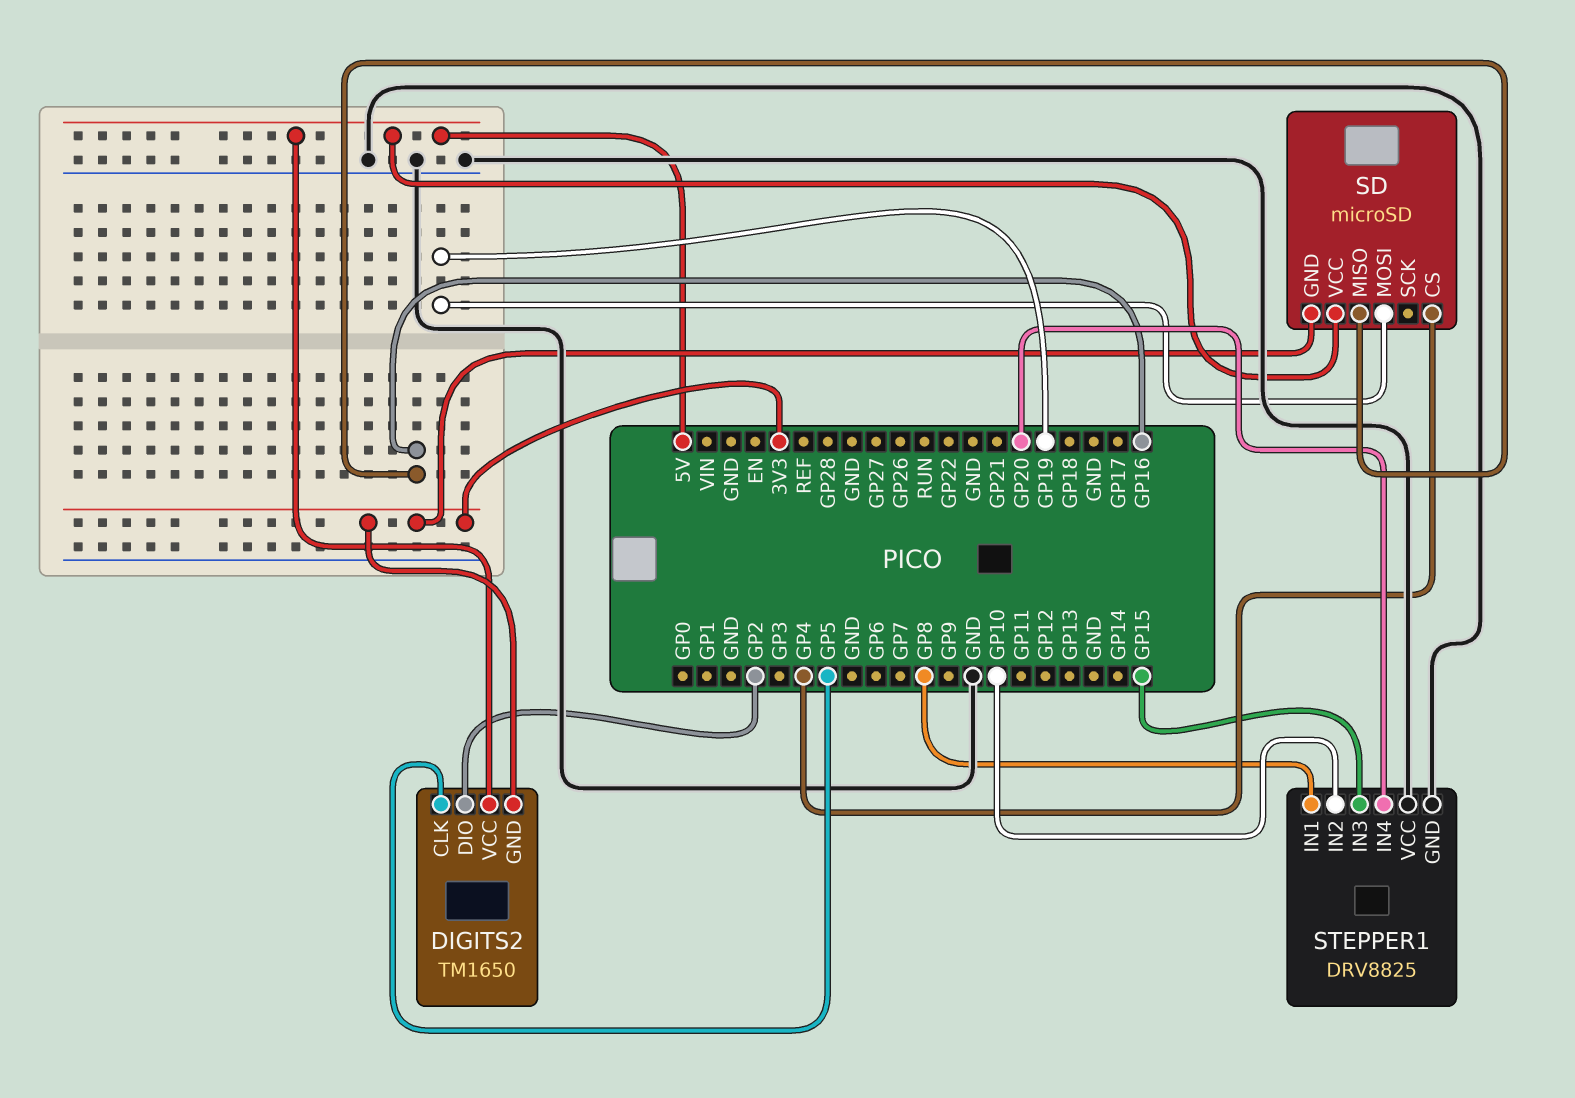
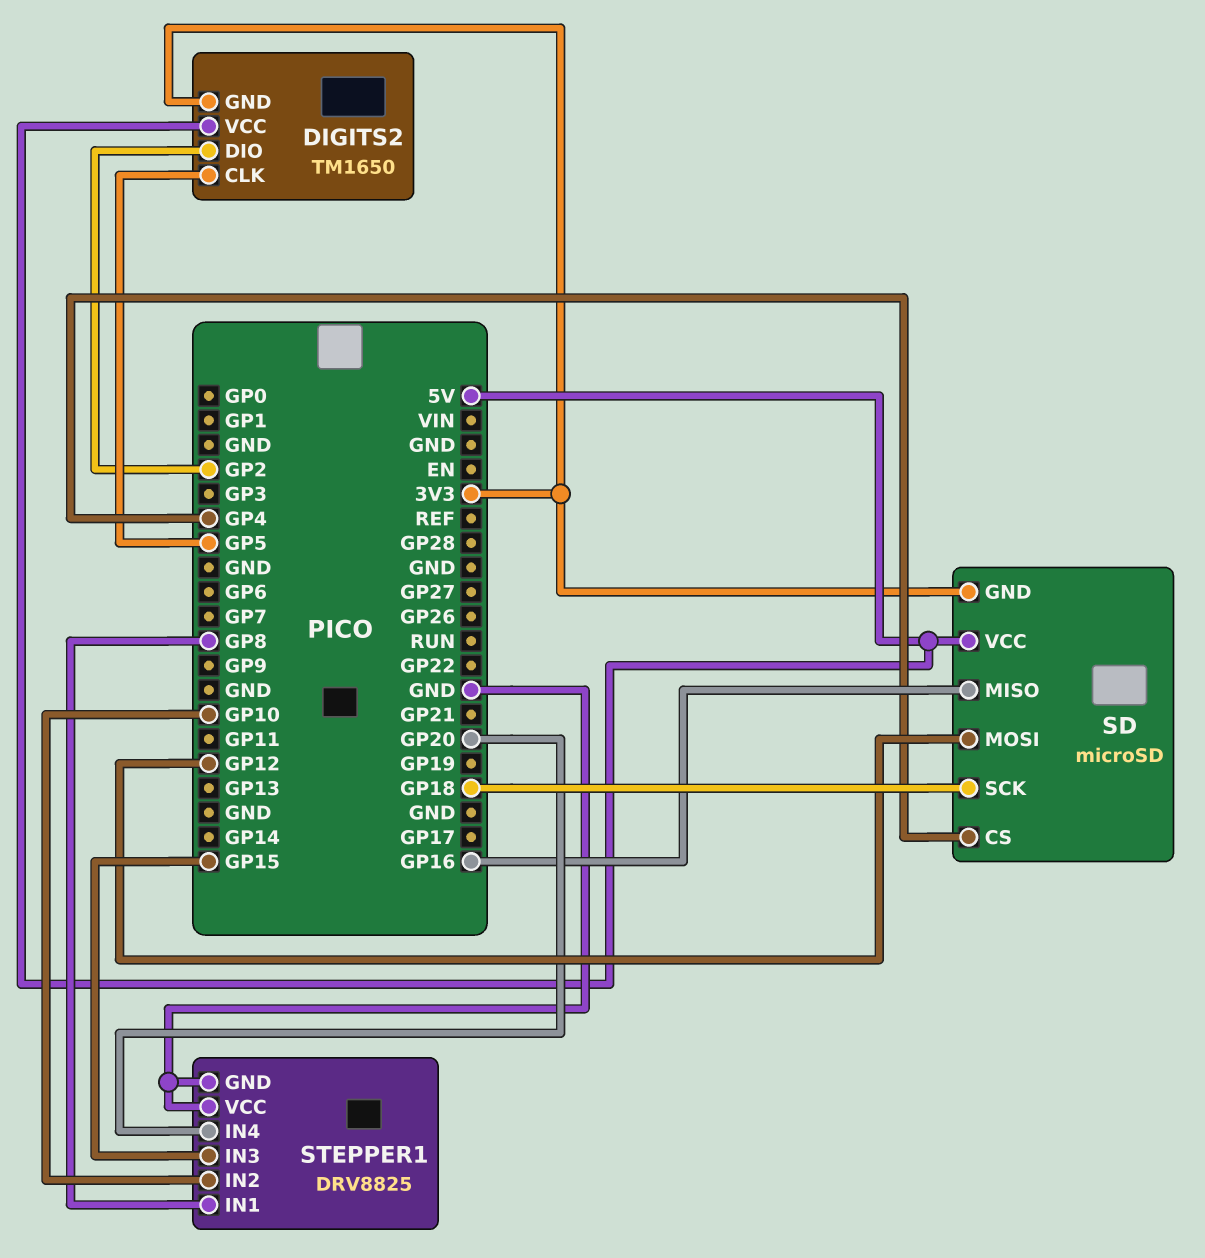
SD pin MOSI: GP19 -> GP12
SD pin SCK: none -> GP18

